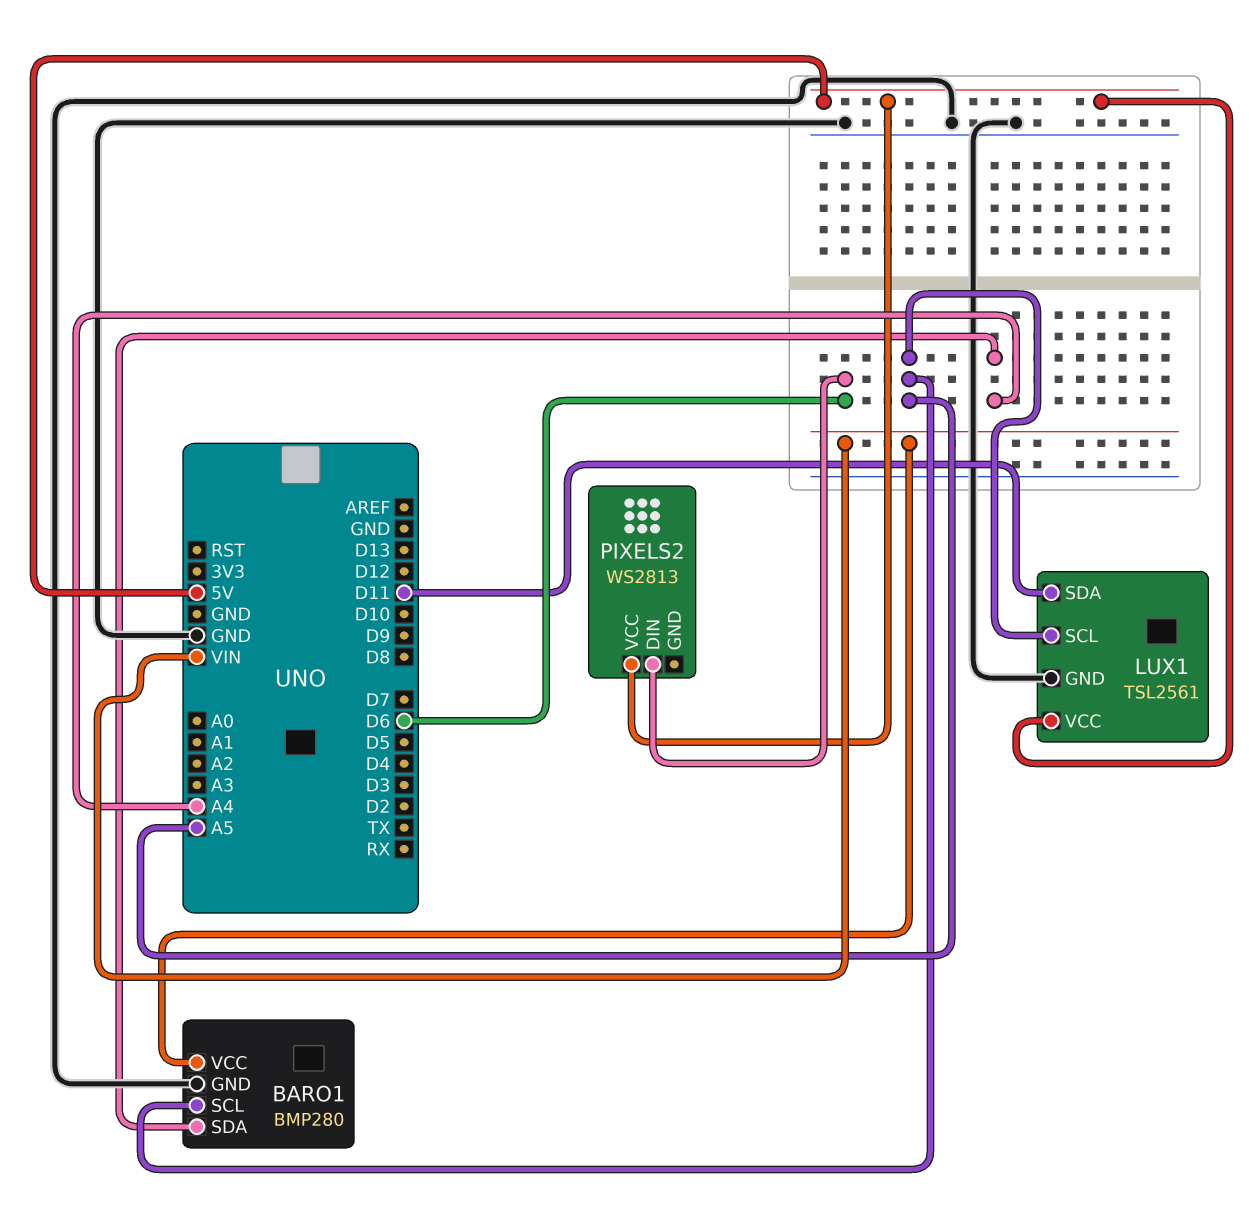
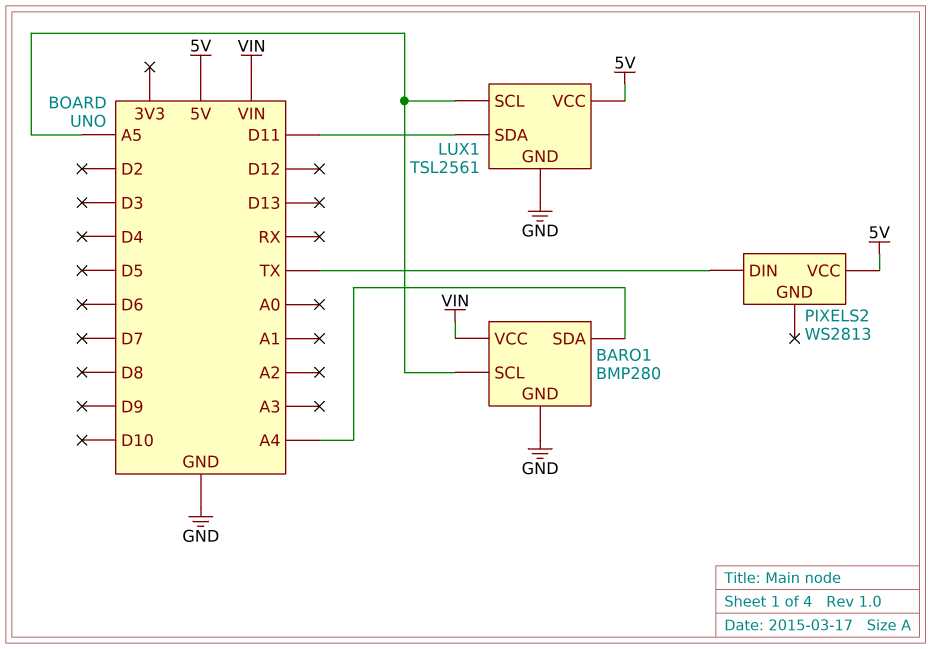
PIXELS2 pin DIN: D6 -> TX

